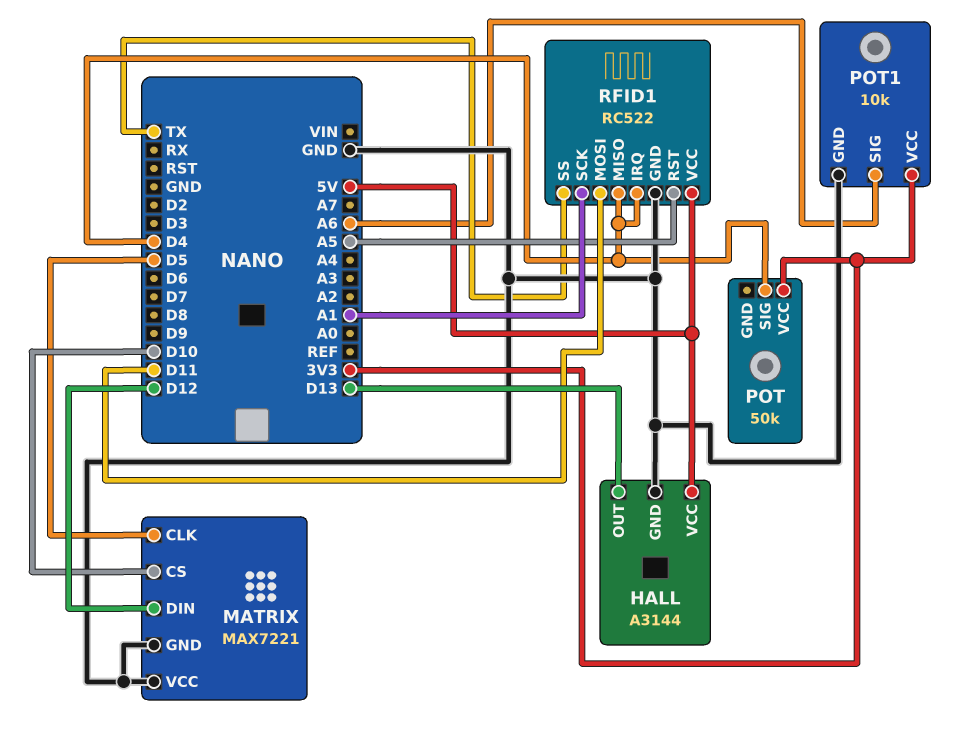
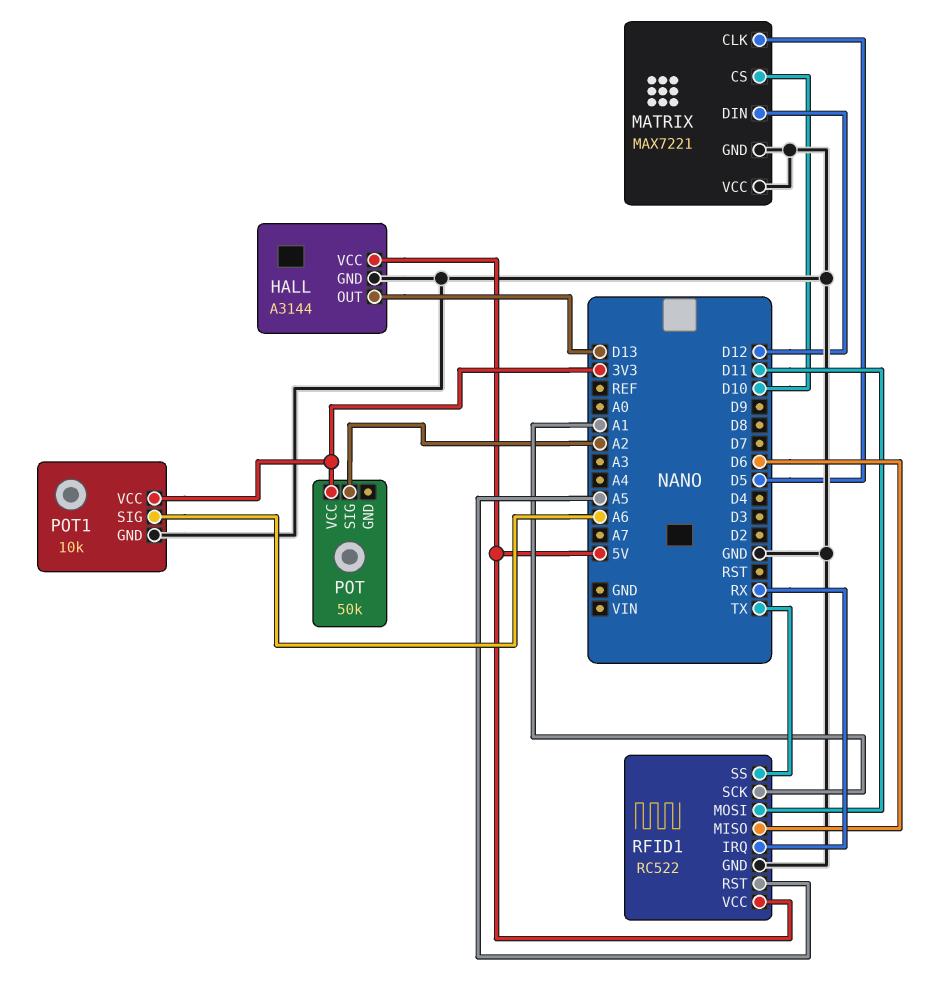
POT pin SIG: D4 -> A2
RFID1 pin IRQ: D4 -> RX
RFID1 pin MISO: D4 -> D6

